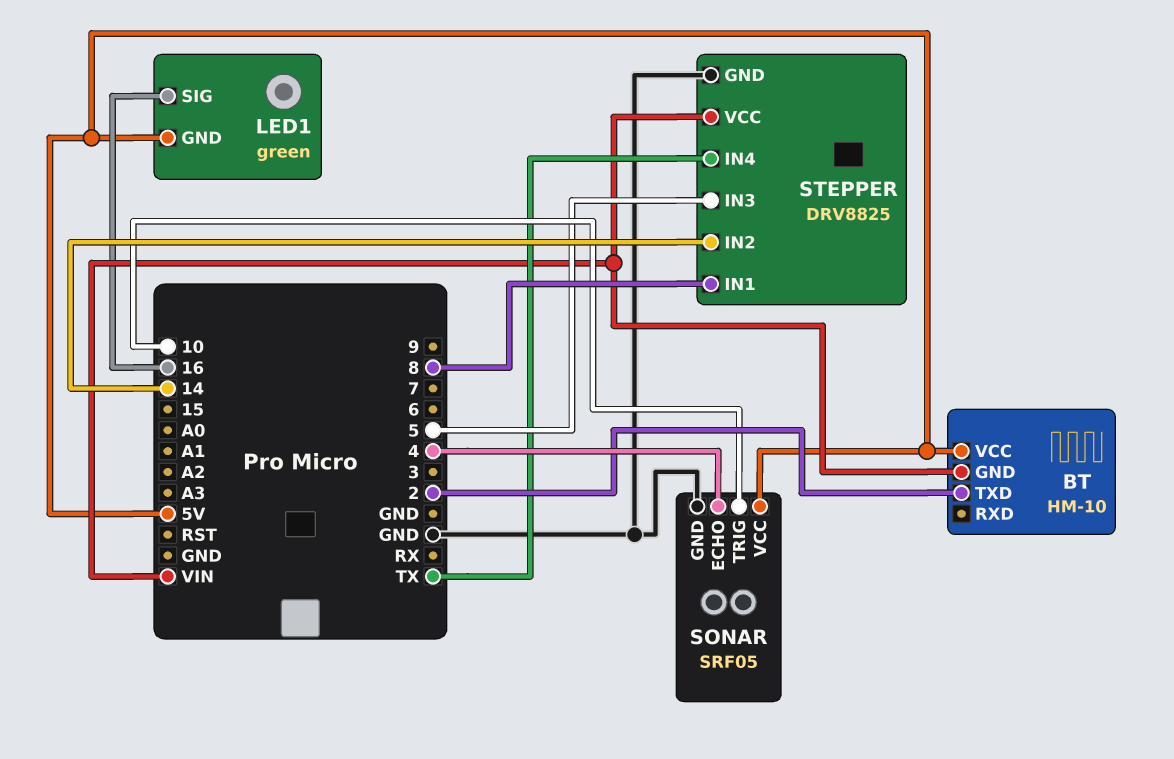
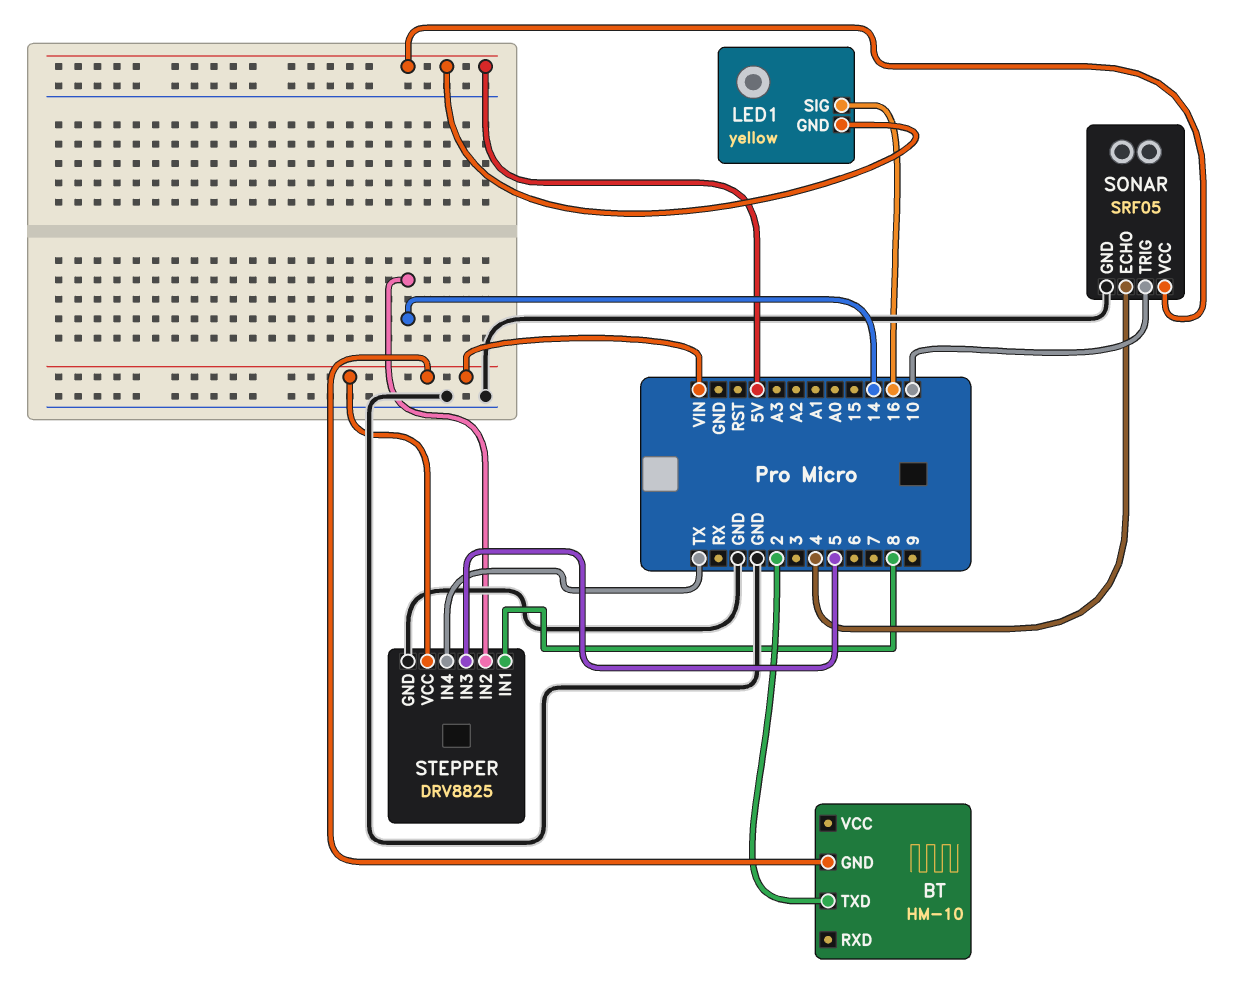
BT pin VCC: 5V -> none
LED1: green -> yellow

